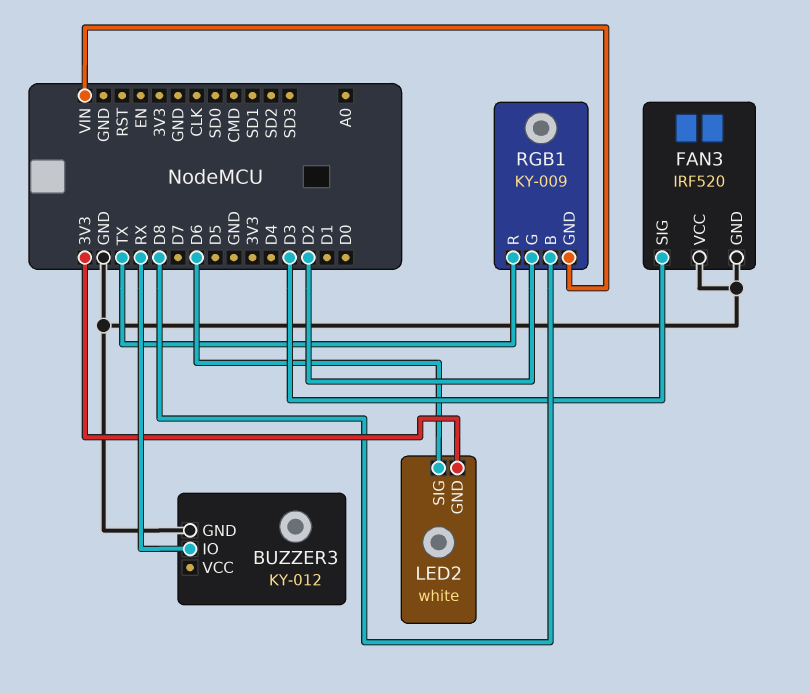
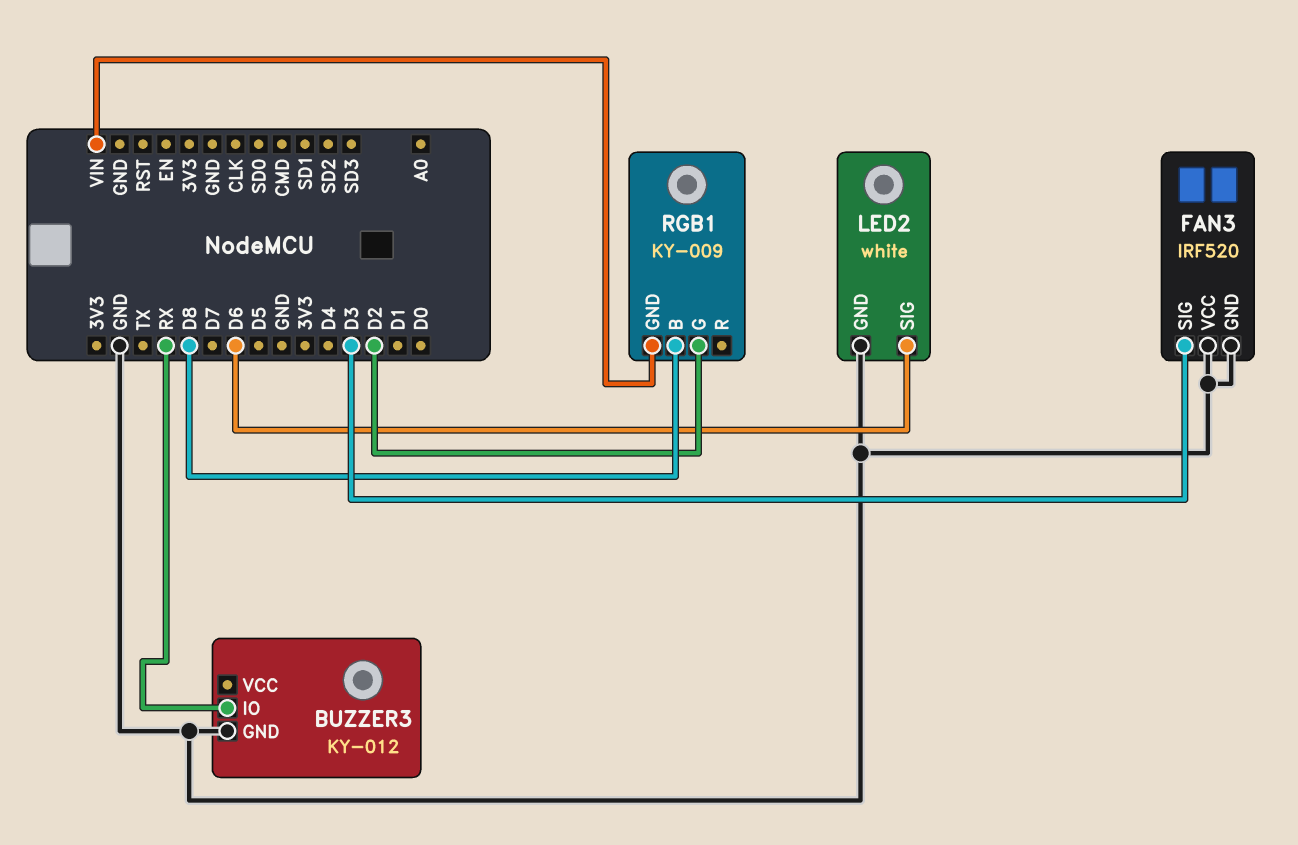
LED2 pin GND: 3V3 -> GND
RGB1 pin R: TX -> none

